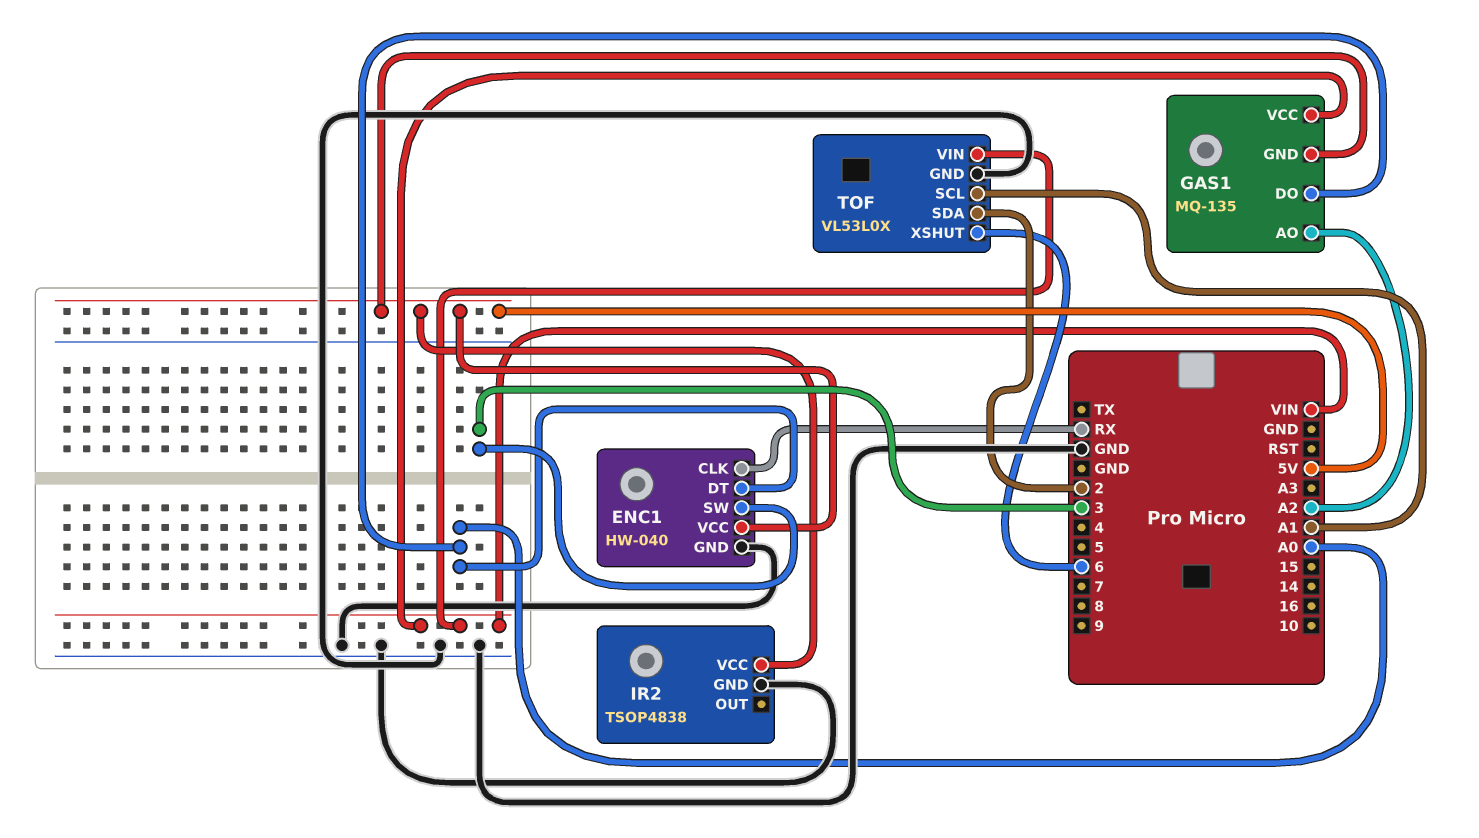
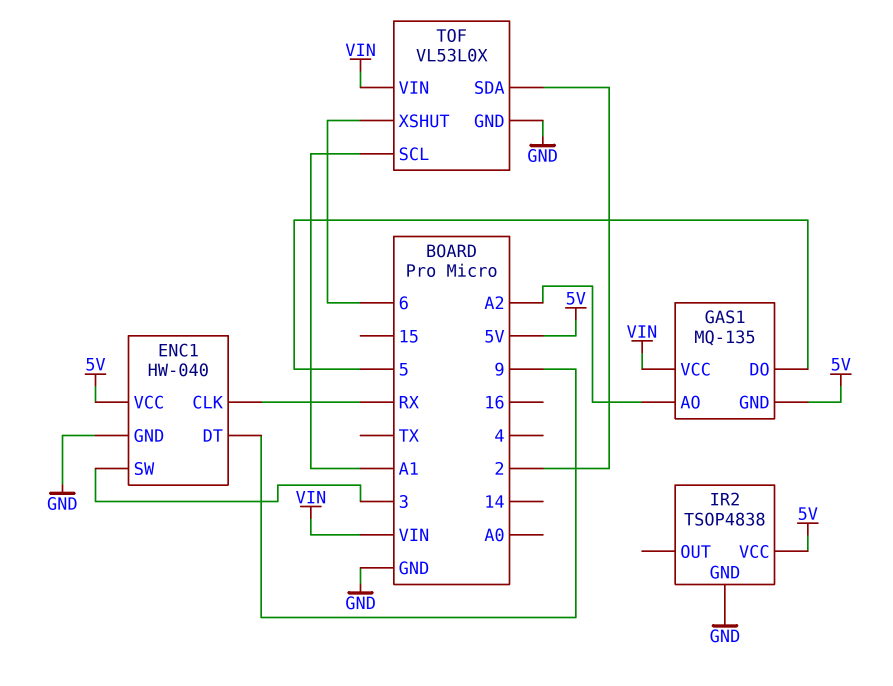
ENC1 pin DT: A0 -> 9
GAS1 pin DO: A0 -> 5

